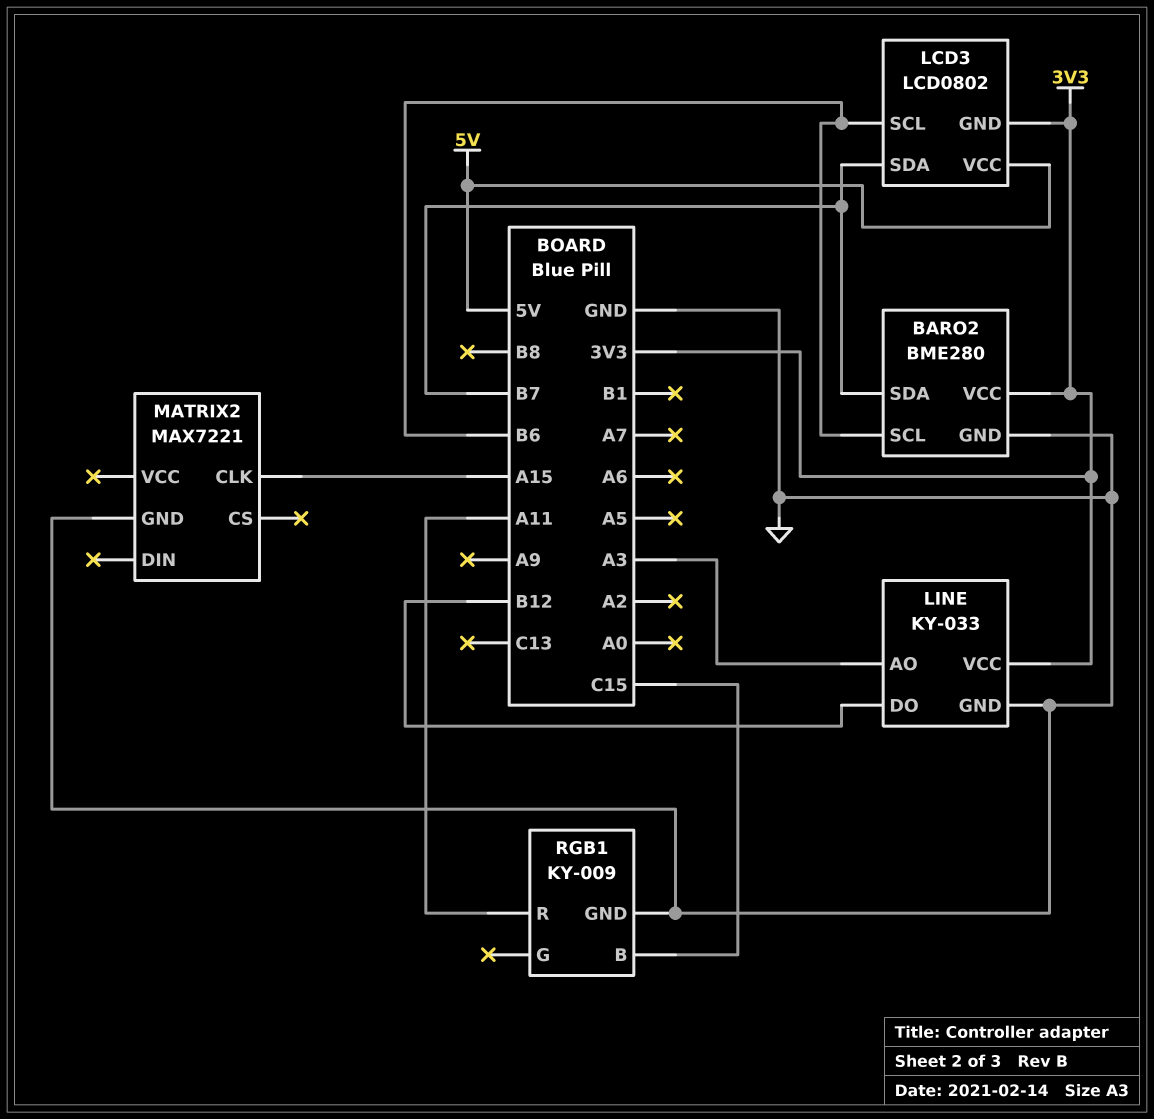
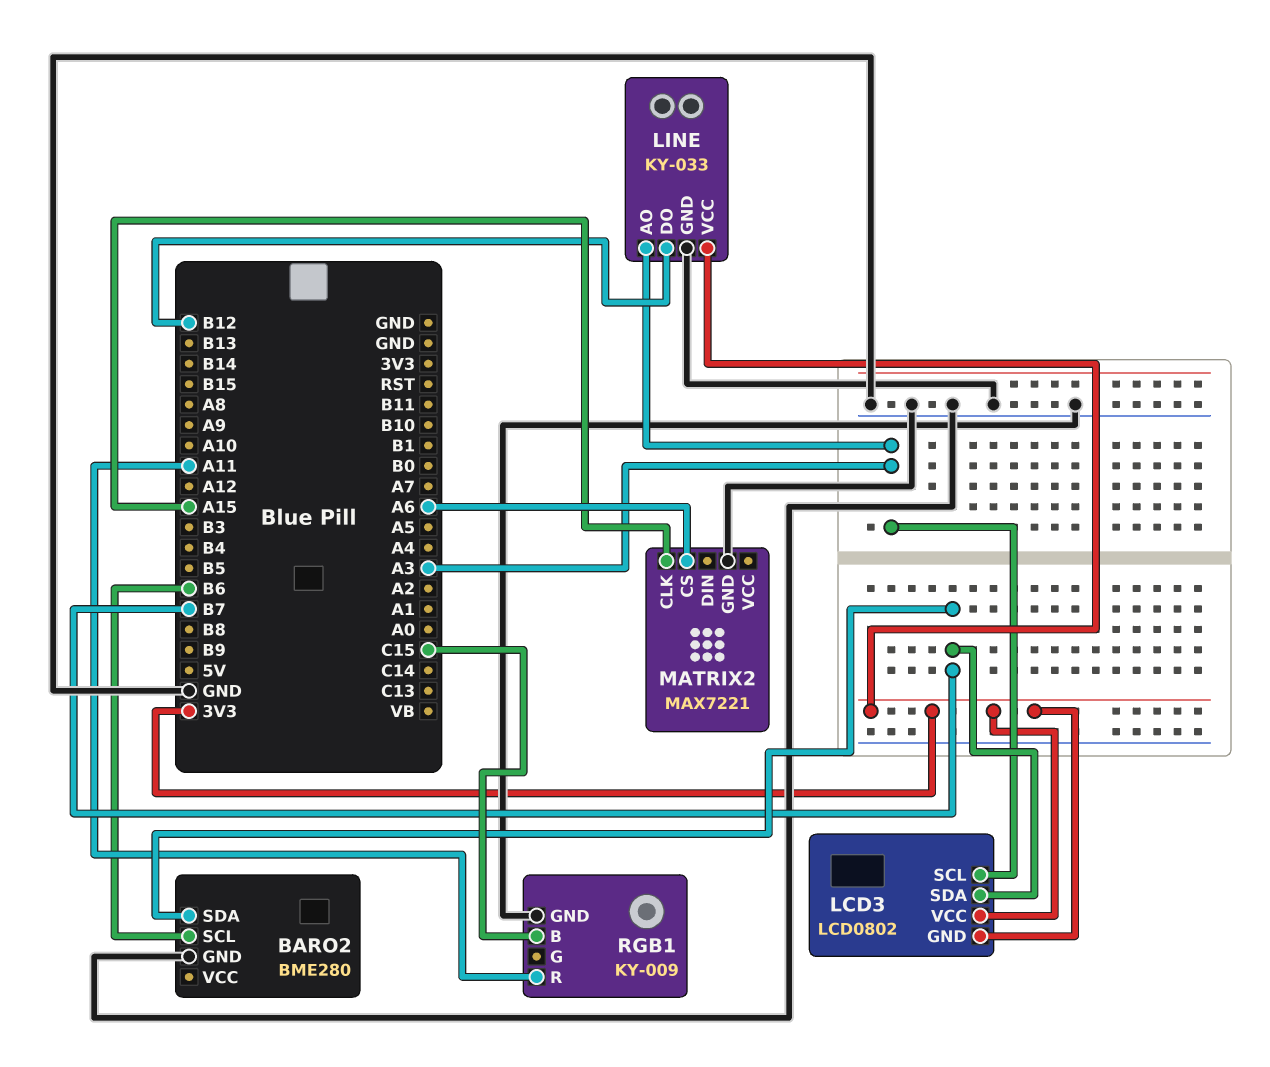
BARO2 pin VCC: 3V3 -> none
LCD3 pin SCL: B6 -> A3
LCD3 pin VCC: 5V -> 3V3
MATRIX2 pin CS: none -> A6

